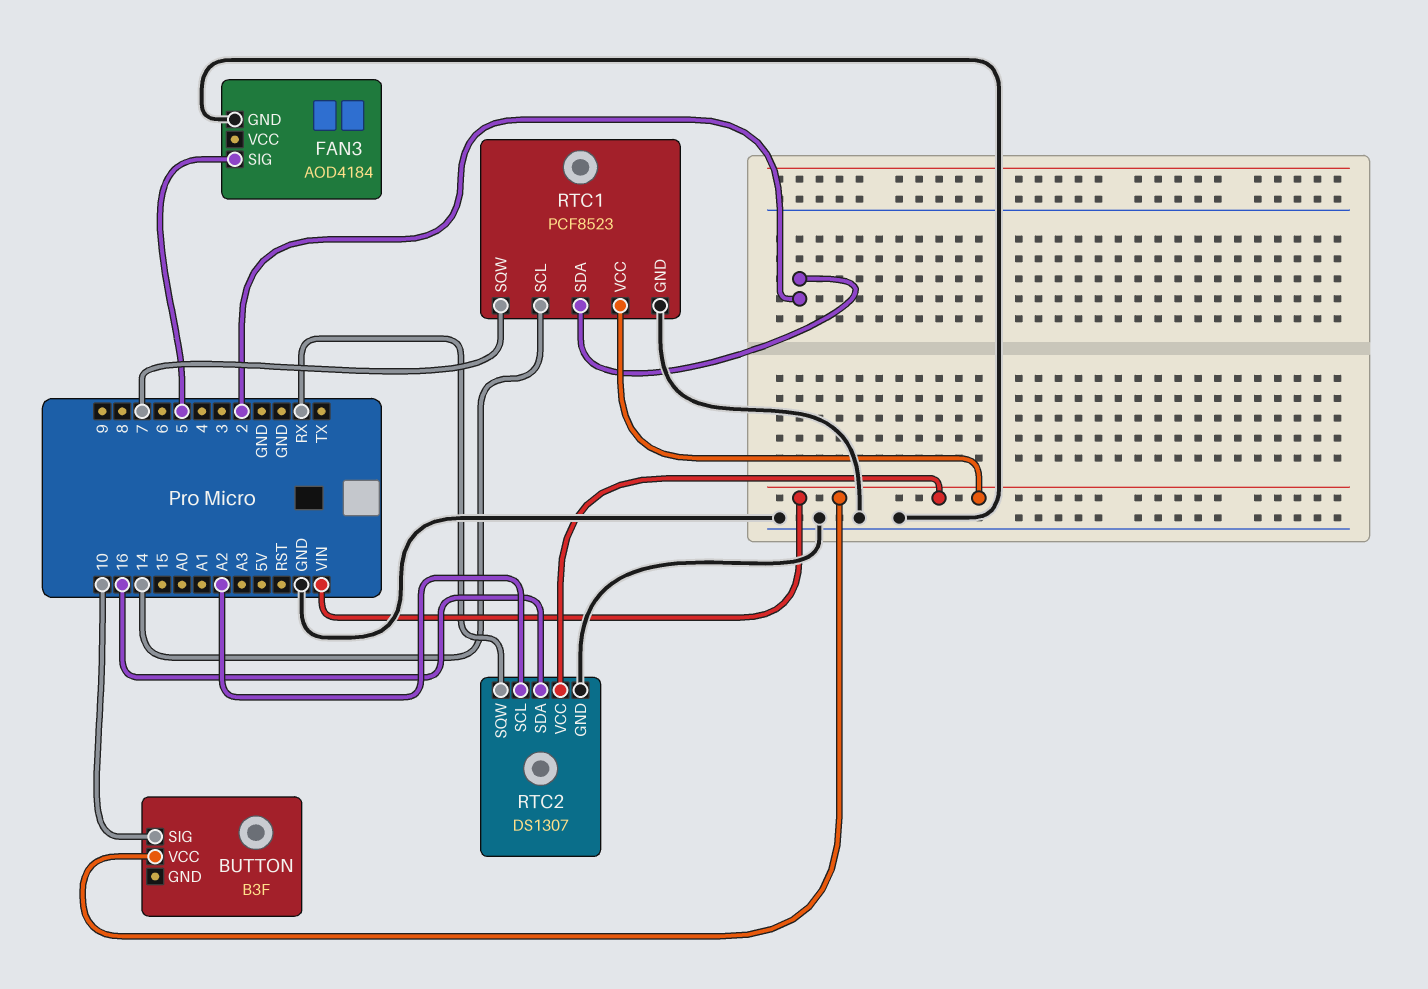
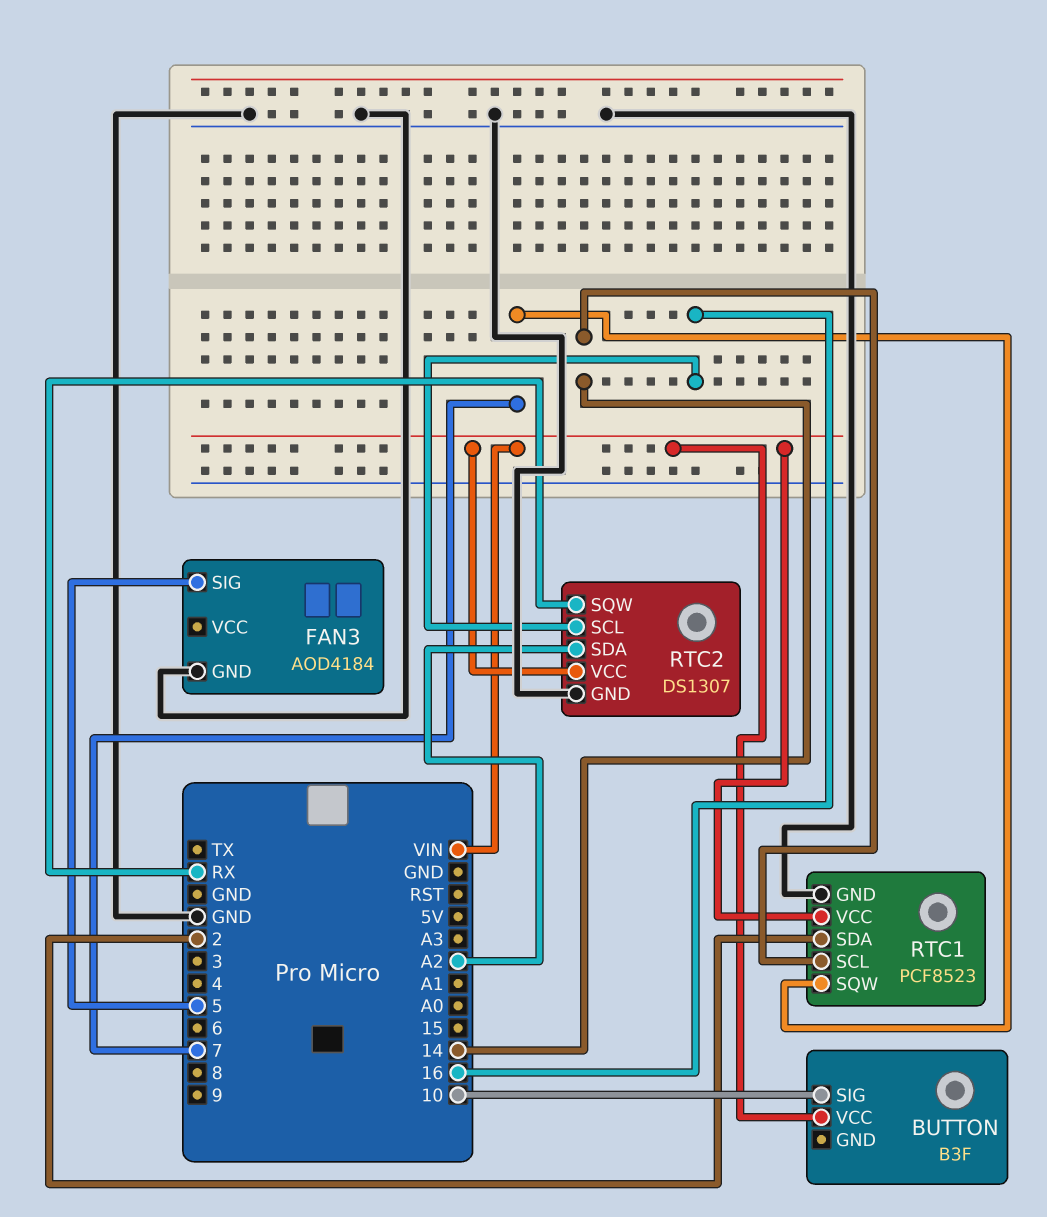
RTC2 pin SCL: A2 -> 16
RTC2 pin SDA: 16 -> A2

